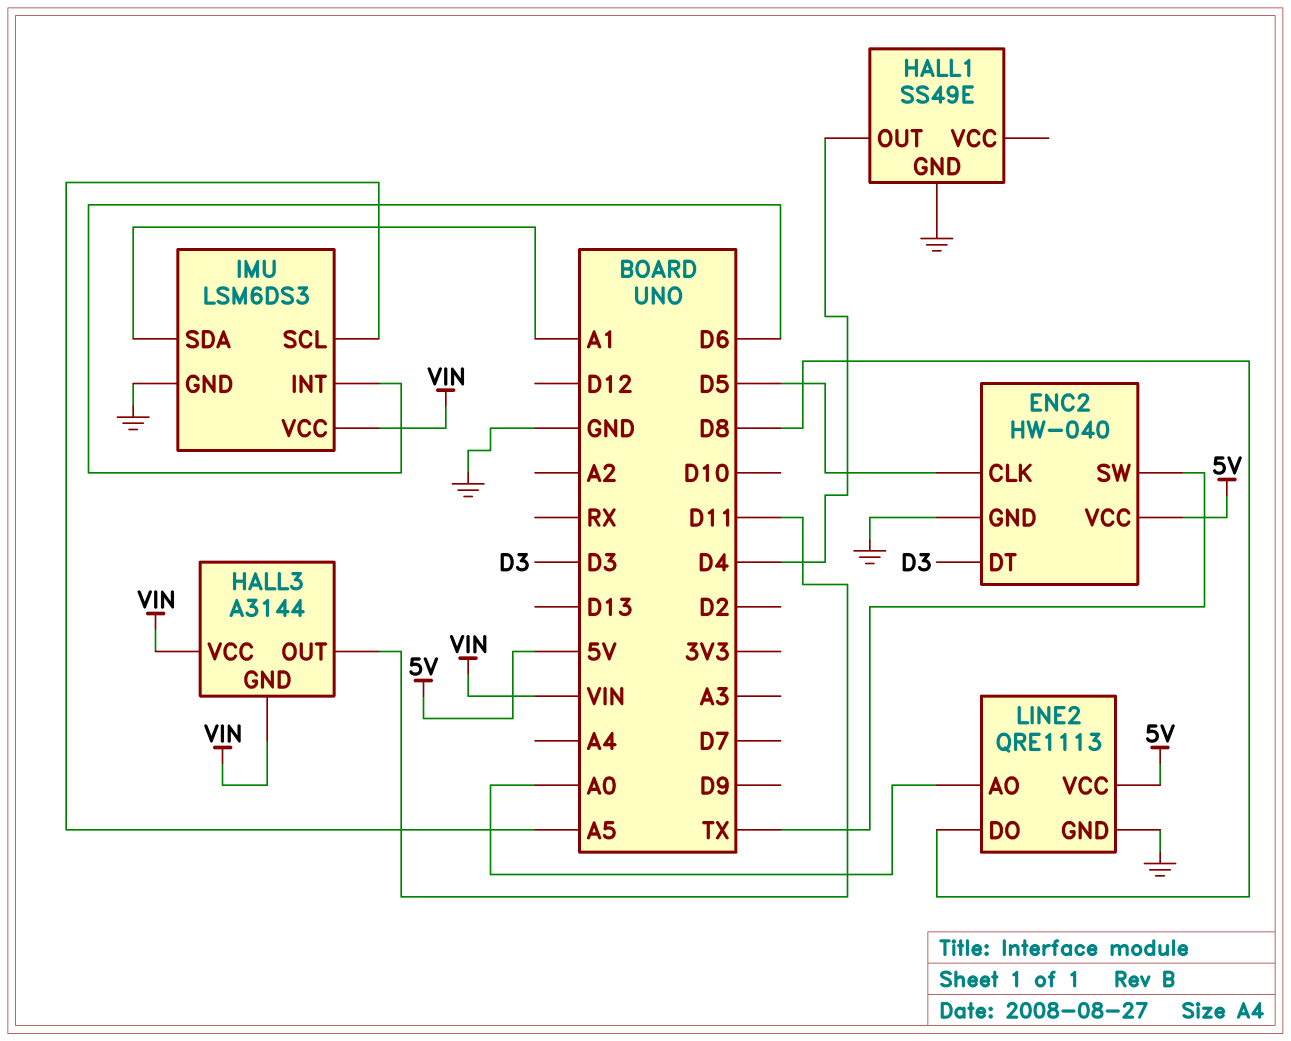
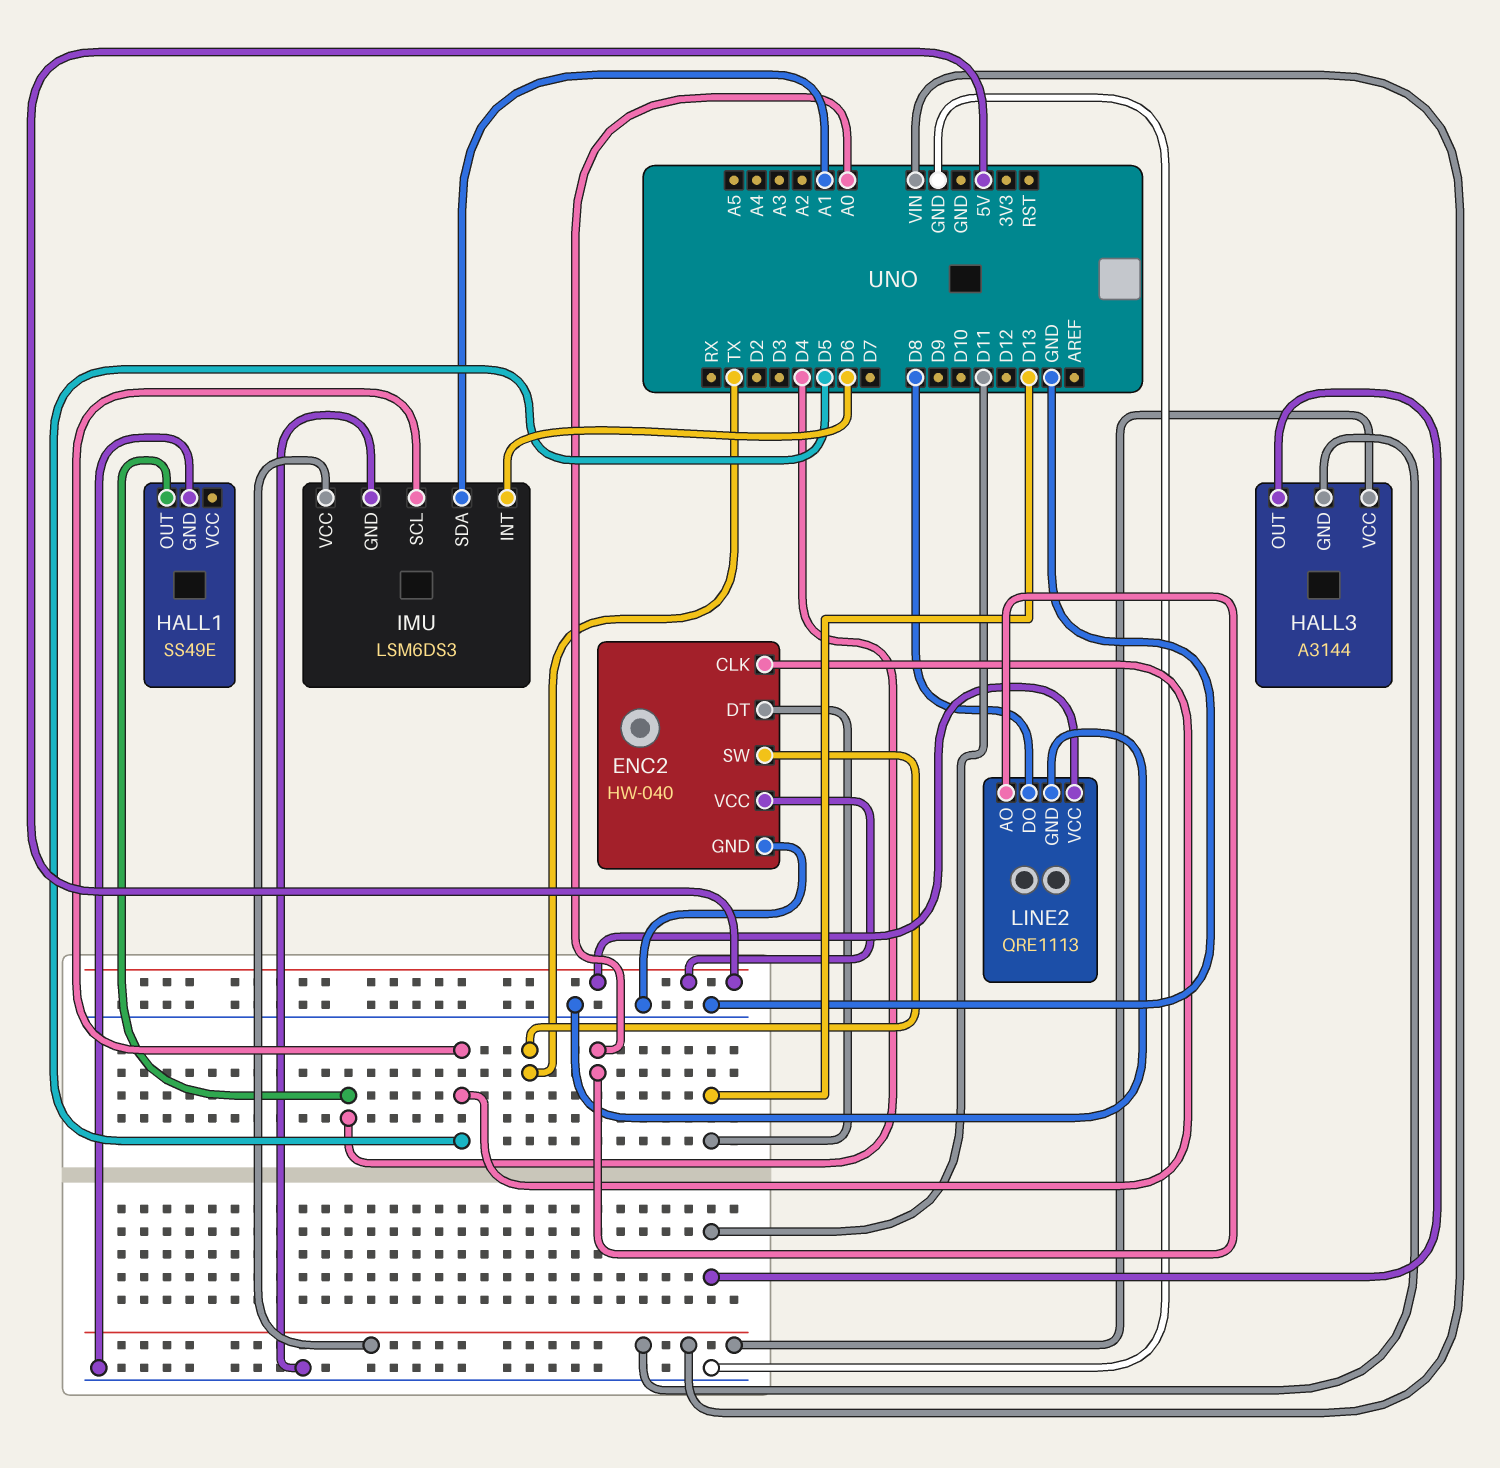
ENC2 pin DT: D3 -> D13
IMU pin SCL: A5 -> D5

